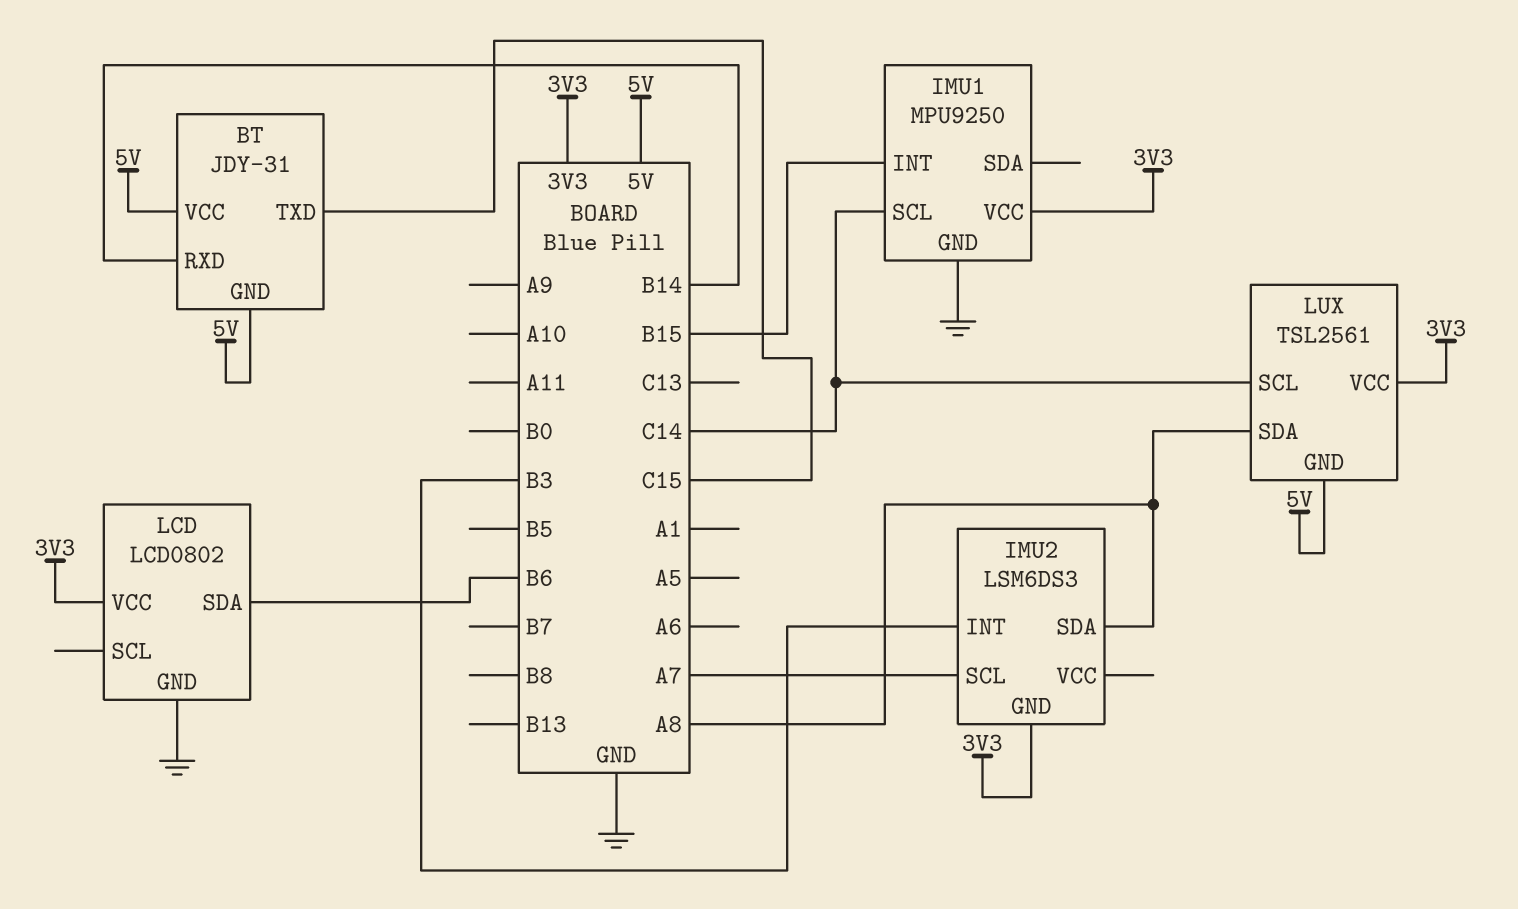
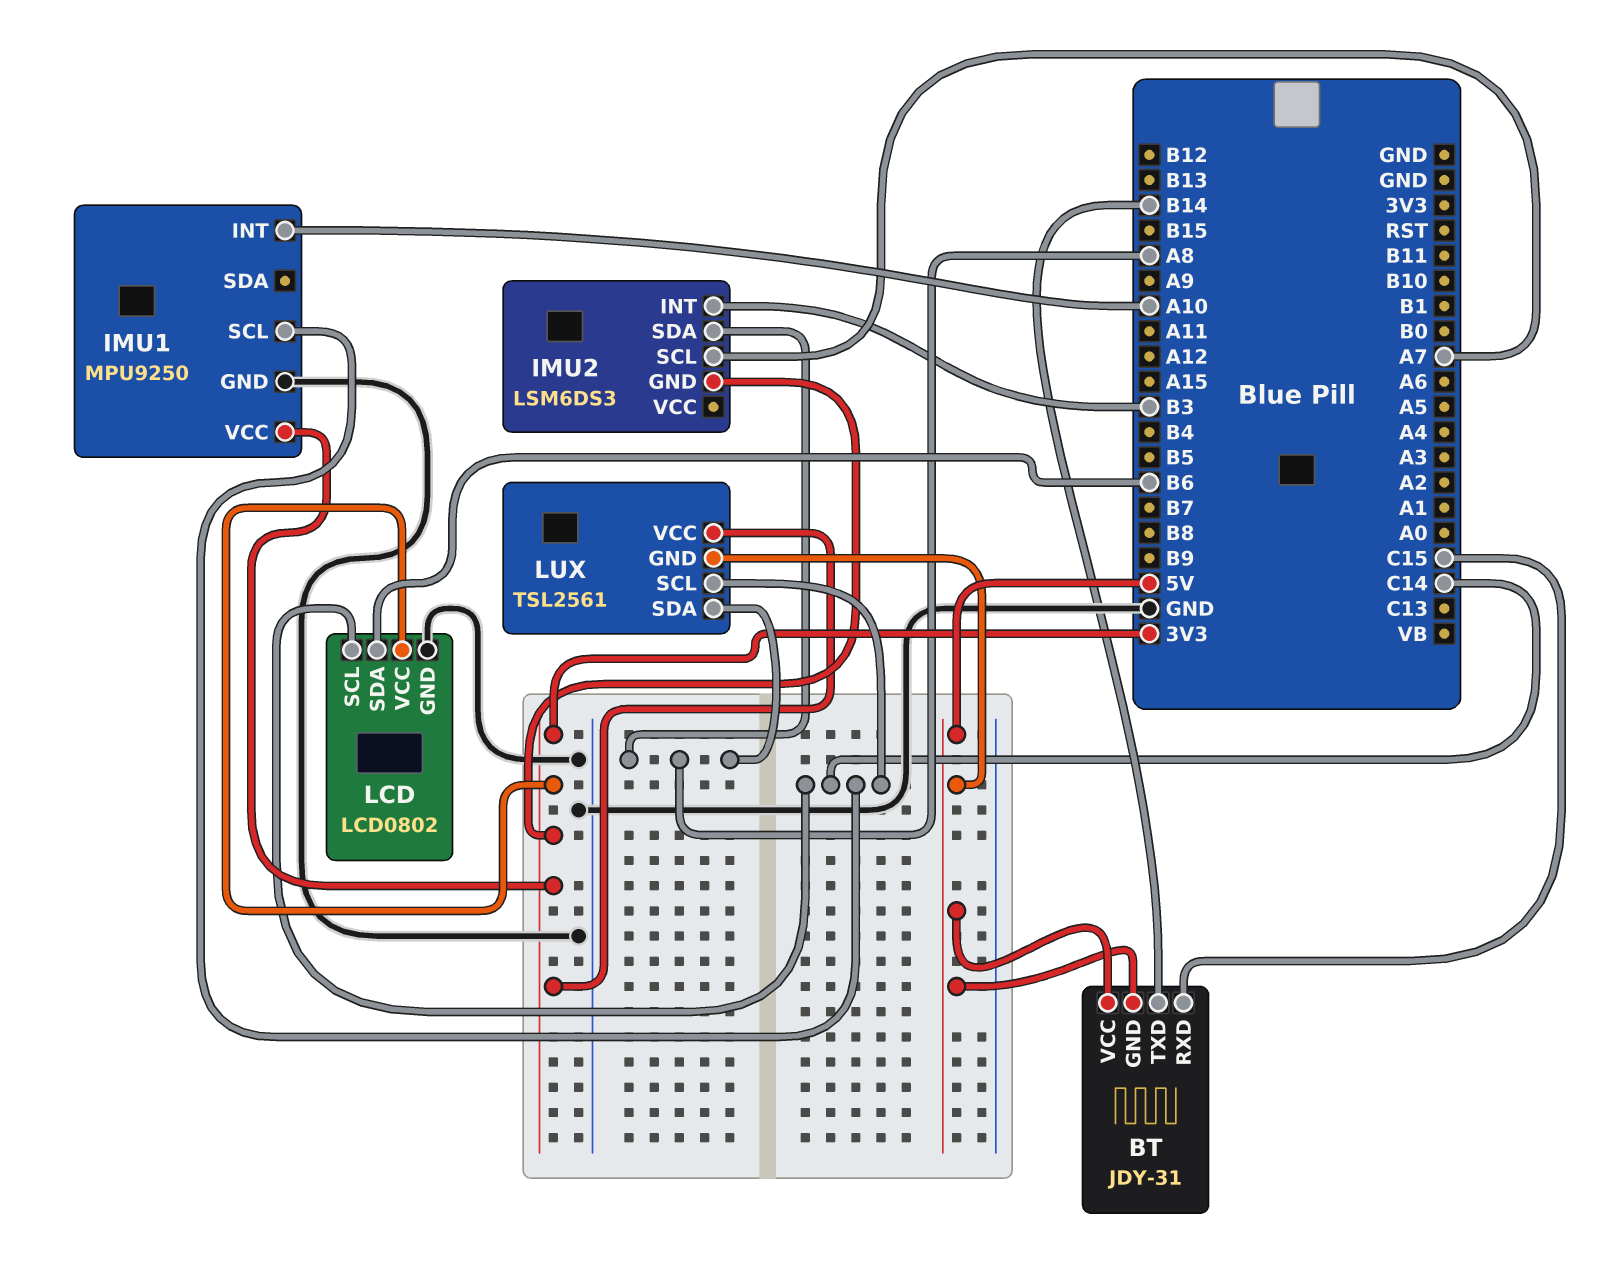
BT pin RXD: B14 -> C15
BT pin TXD: C15 -> B14
IMU1 pin INT: B15 -> A10
LCD pin SCL: none -> C14

